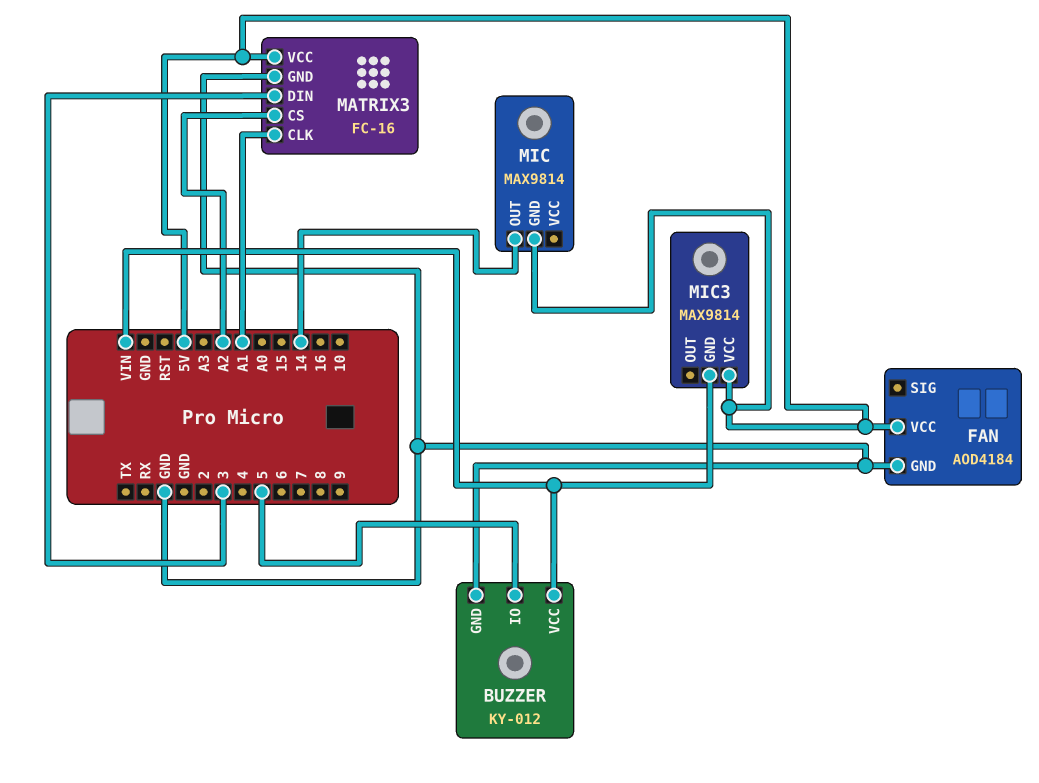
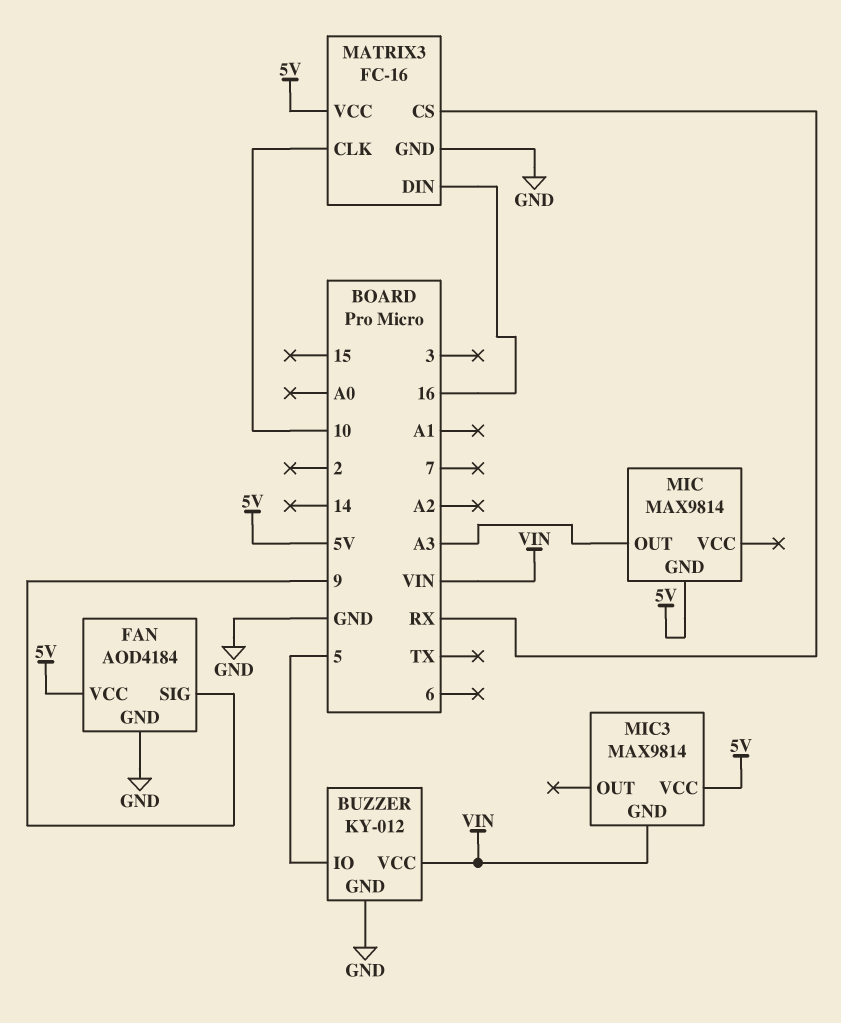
FAN pin SIG: none -> 9
MATRIX3 pin CLK: A1 -> 10
MATRIX3 pin CS: A2 -> RX
MATRIX3 pin DIN: 3 -> 16
MIC pin OUT: 14 -> A3

